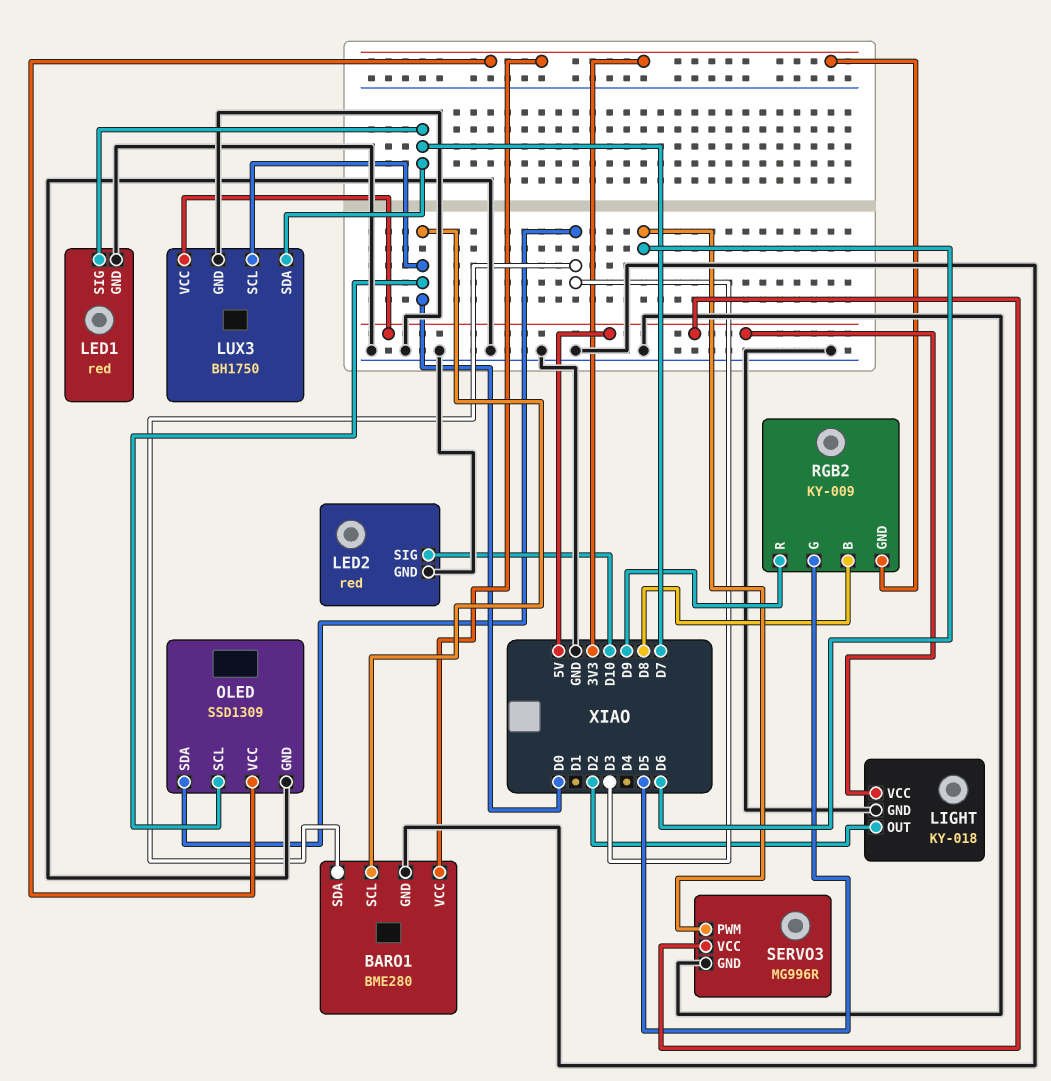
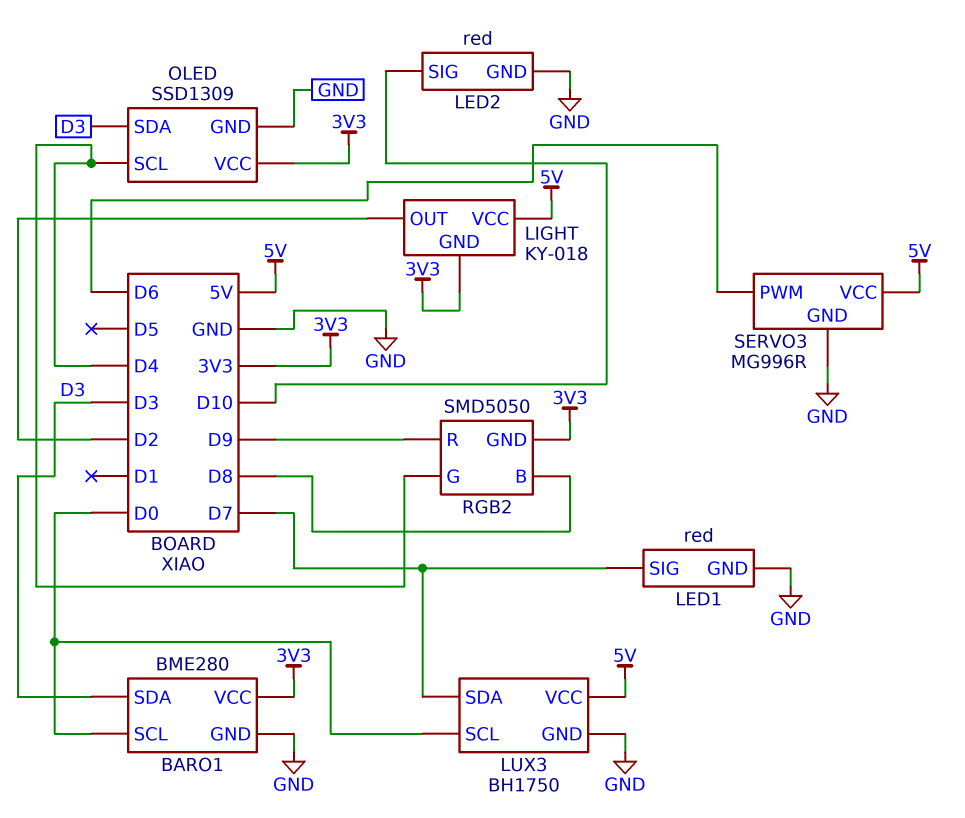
LIGHT pin GND: GND -> 3V3
OLED pin SCL: D0 -> D4
RGB2: KY-009 -> SMD5050
RGB2 pin G: D5 -> D4

